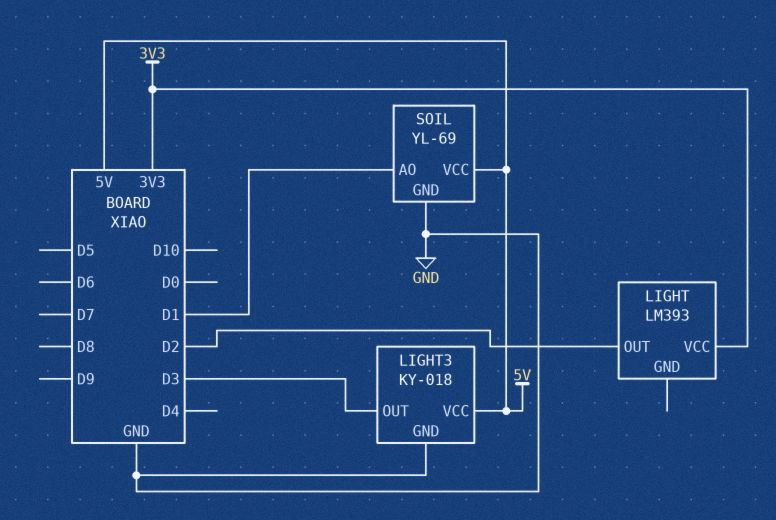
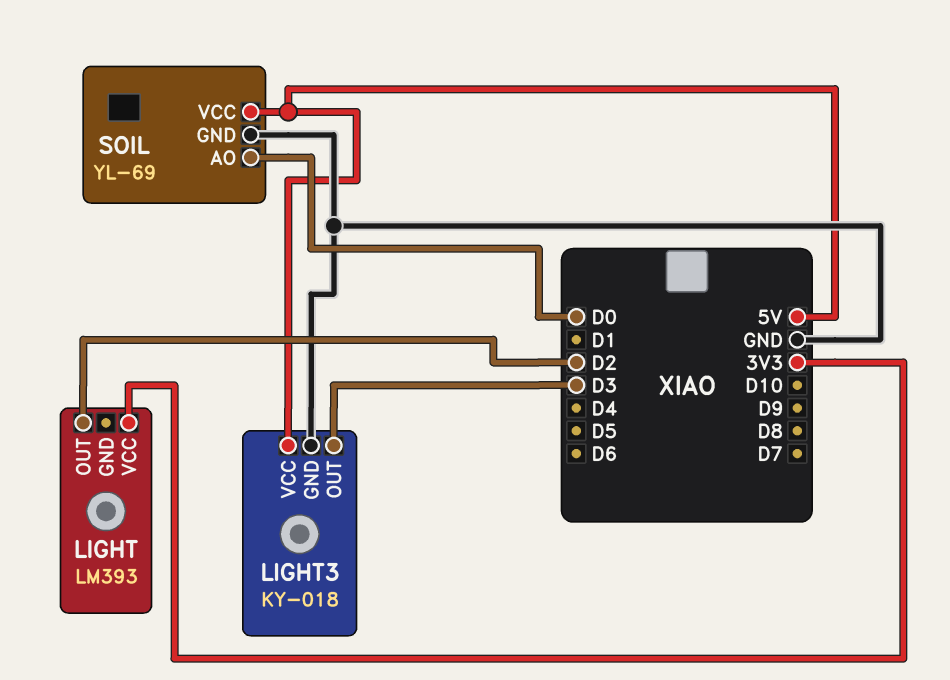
SOIL pin AO: D1 -> D0

